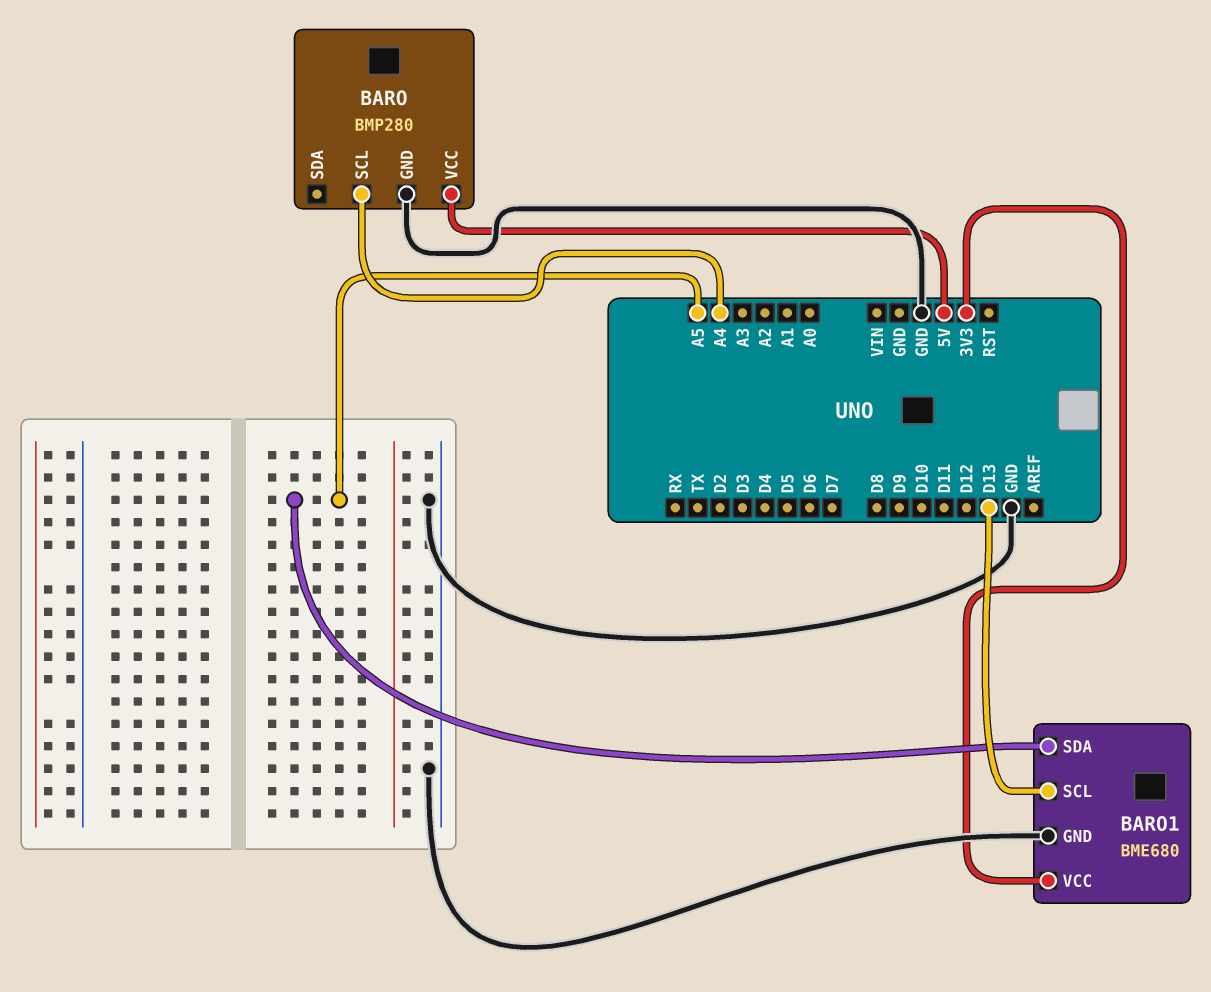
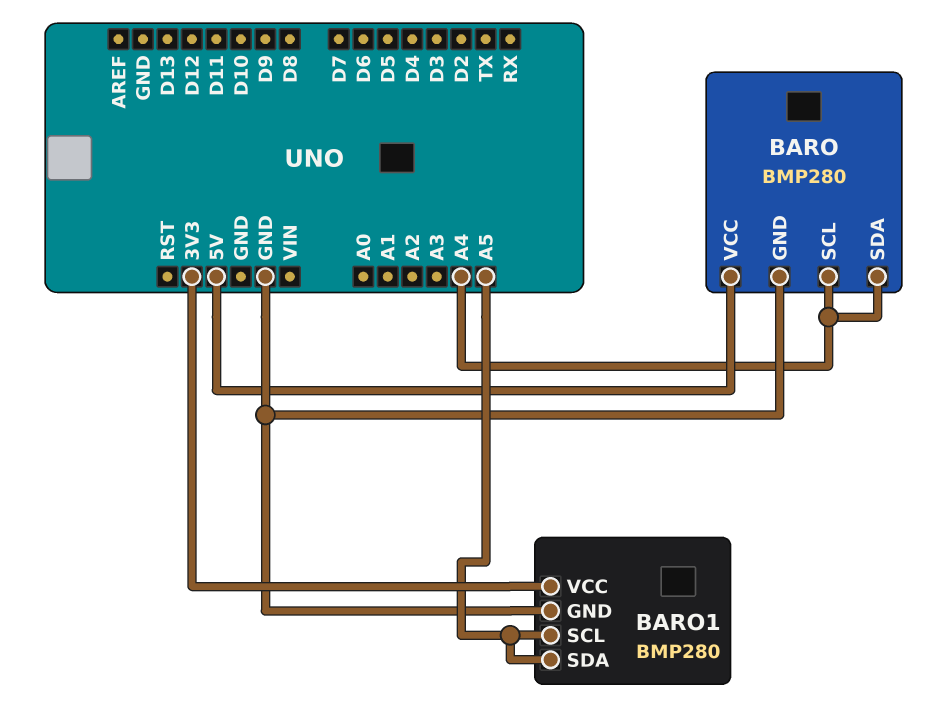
BARO pin SDA: none -> A4
BARO1: BME680 -> BMP280
BARO1 pin SCL: D13 -> A5

